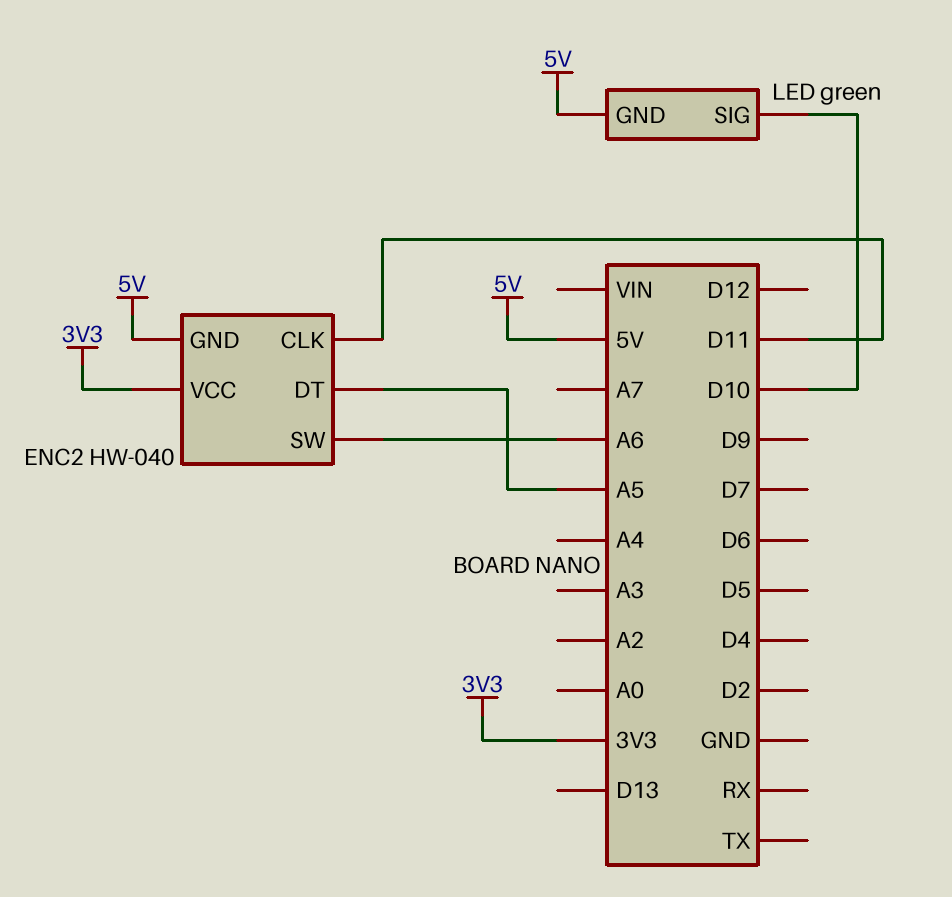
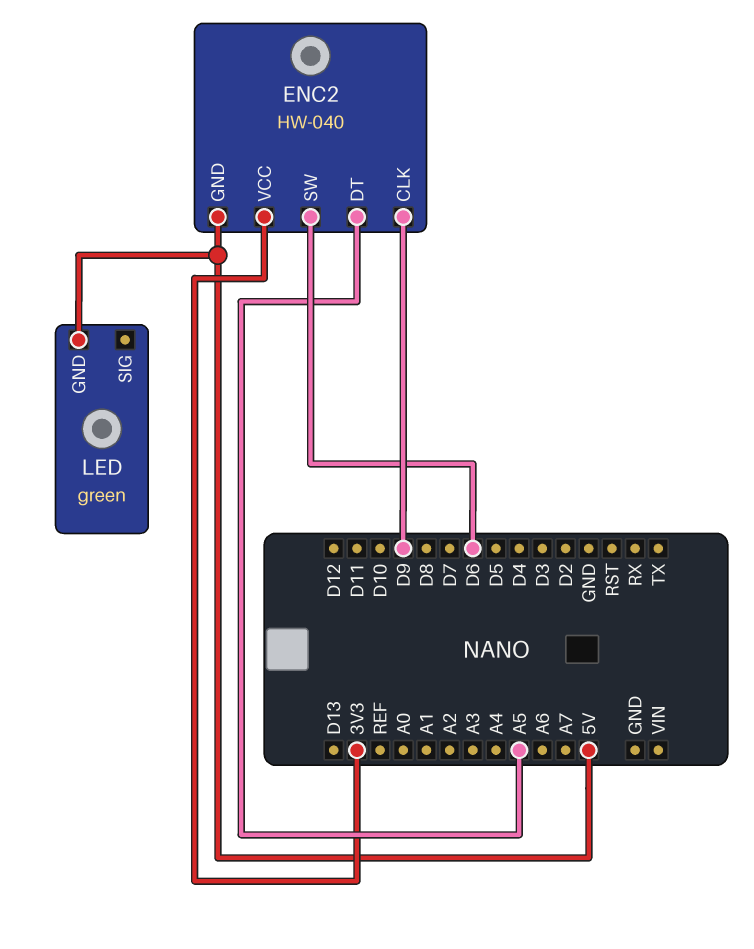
ENC2 pin CLK: D11 -> D9
ENC2 pin SW: A6 -> D6
LED pin SIG: D10 -> none

